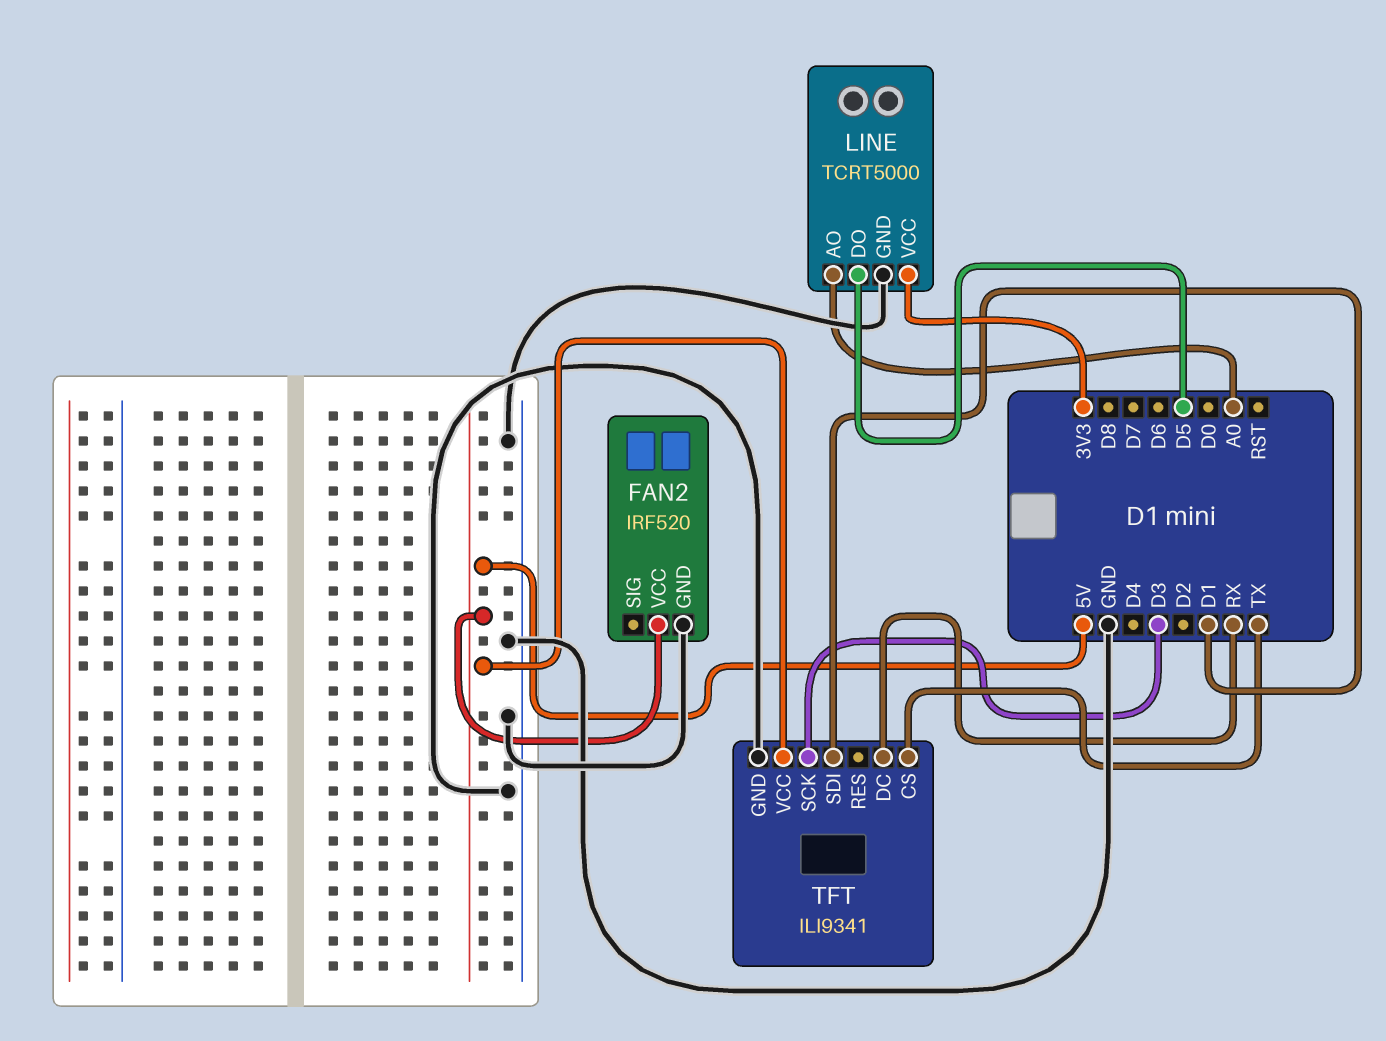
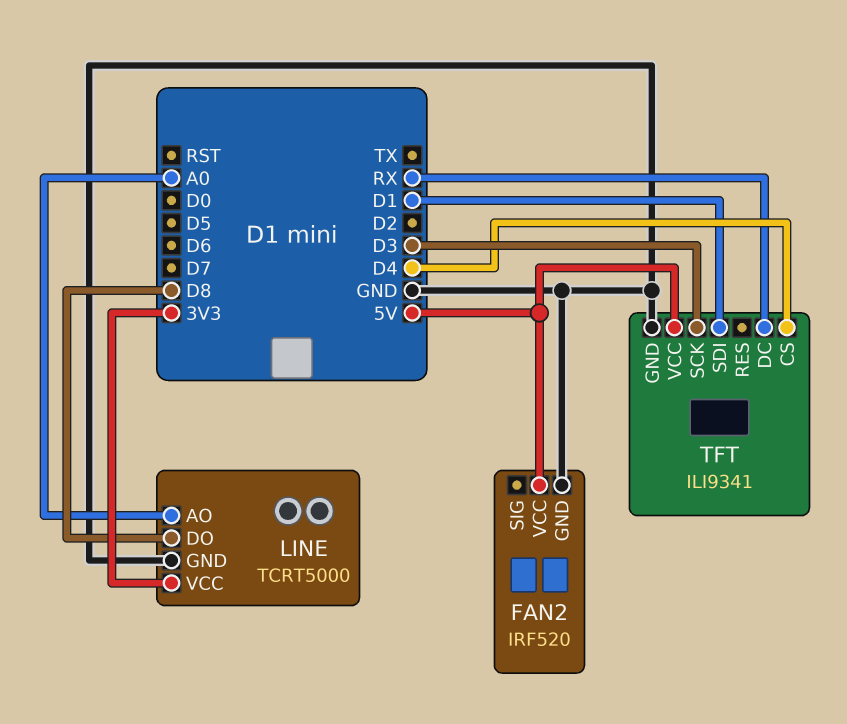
LINE pin DO: D5 -> D8
TFT pin CS: TX -> D4

